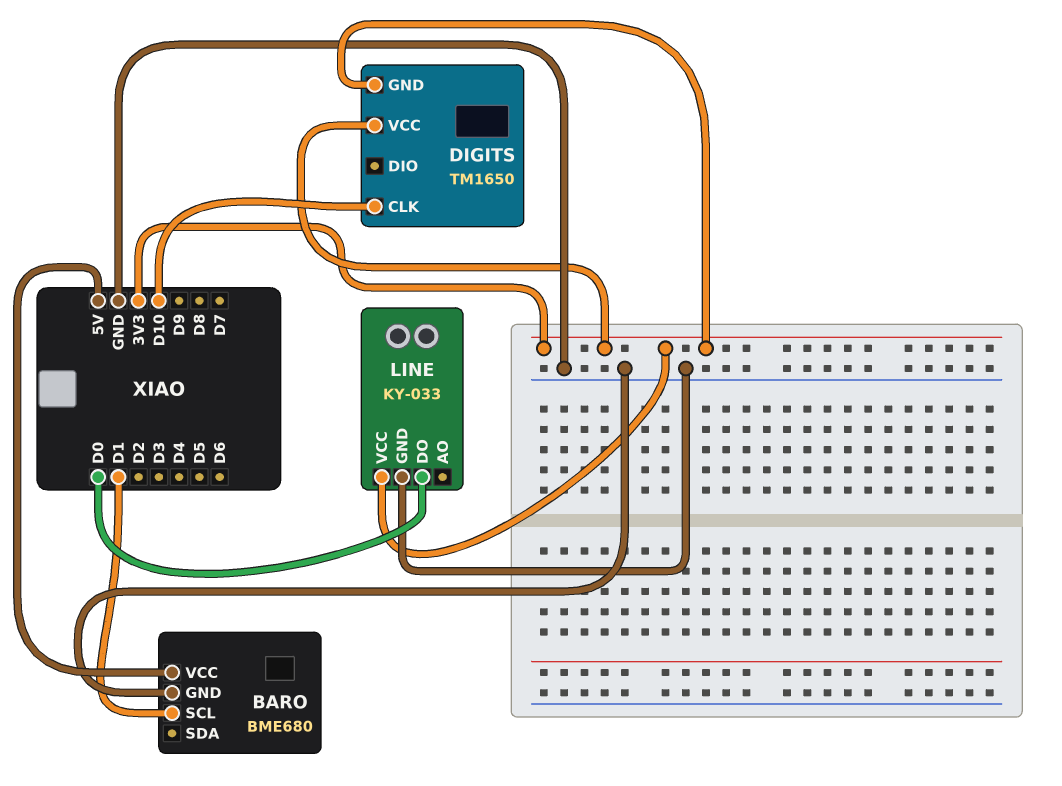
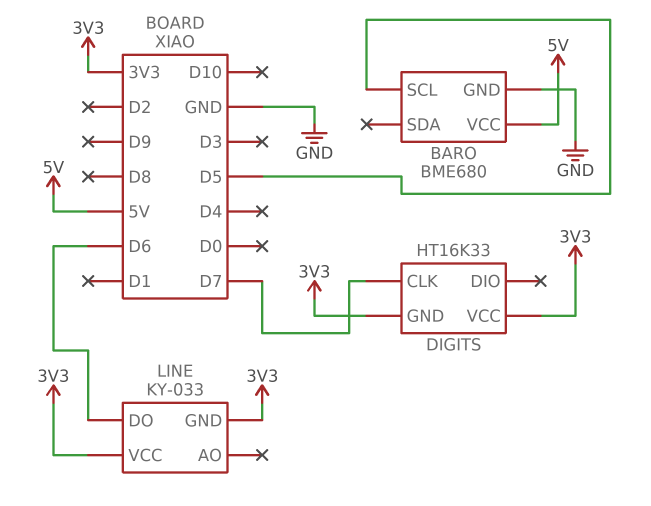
BARO pin SCL: D1 -> D5
DIGITS: TM1650 -> HT16K33
DIGITS pin CLK: D10 -> D7
LINE pin DO: D0 -> D6
LINE pin GND: GND -> 3V3

